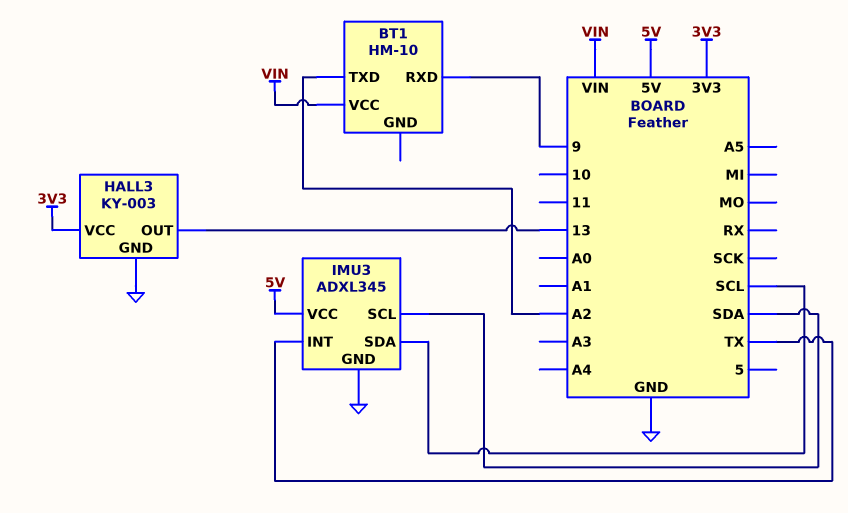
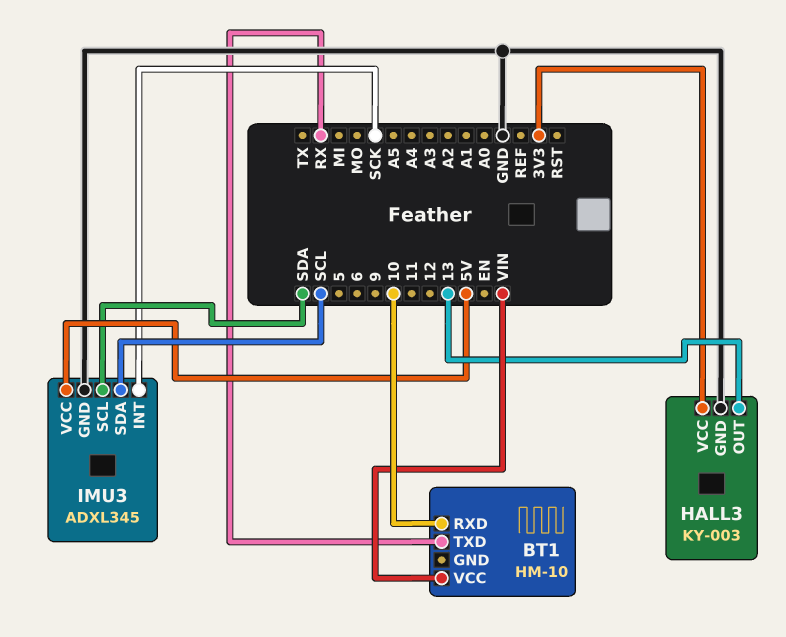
BT1 pin RXD: 9 -> 10
BT1 pin TXD: A2 -> RX
IMU3 pin INT: TX -> SCK

